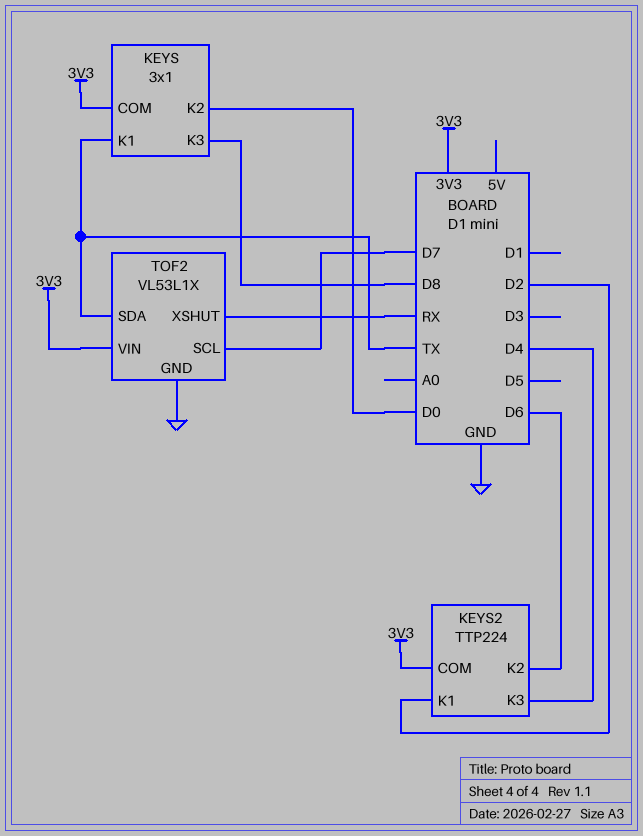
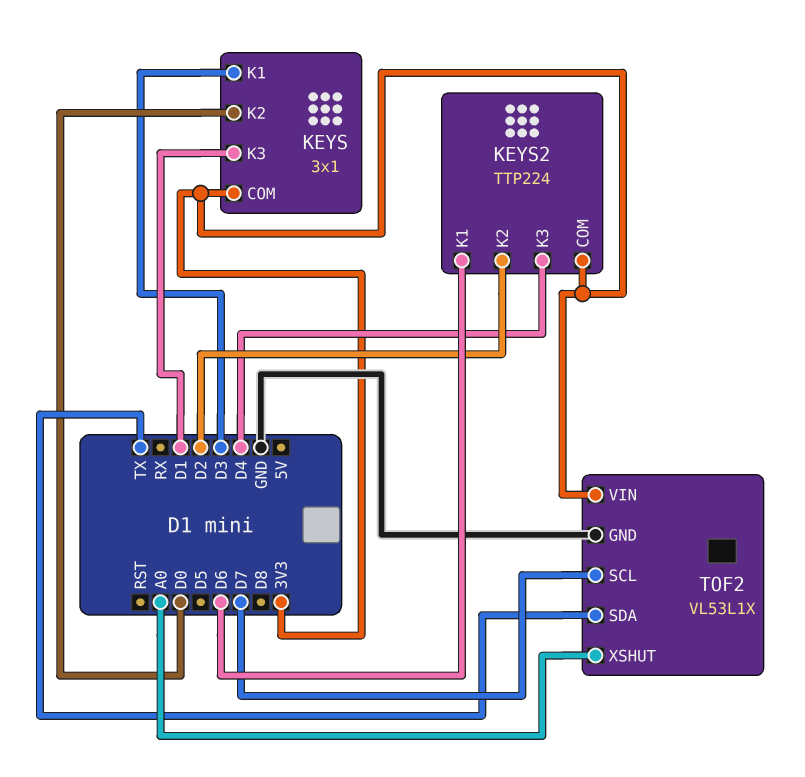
KEYS pin K1: TX -> D3
KEYS pin K3: D8 -> D1
KEYS2 pin K1: D2 -> D6
KEYS2 pin K2: D6 -> D2
TOF2 pin XSHUT: RX -> A0

